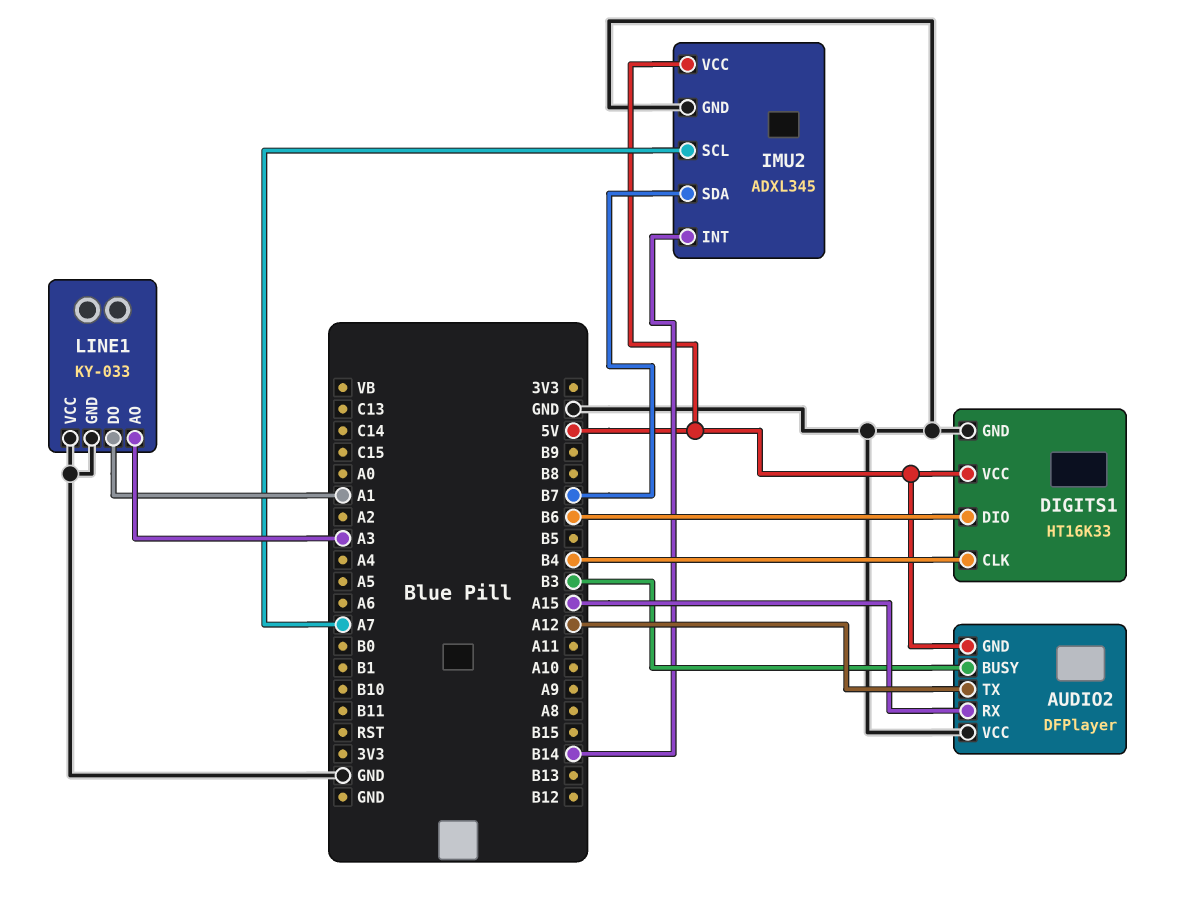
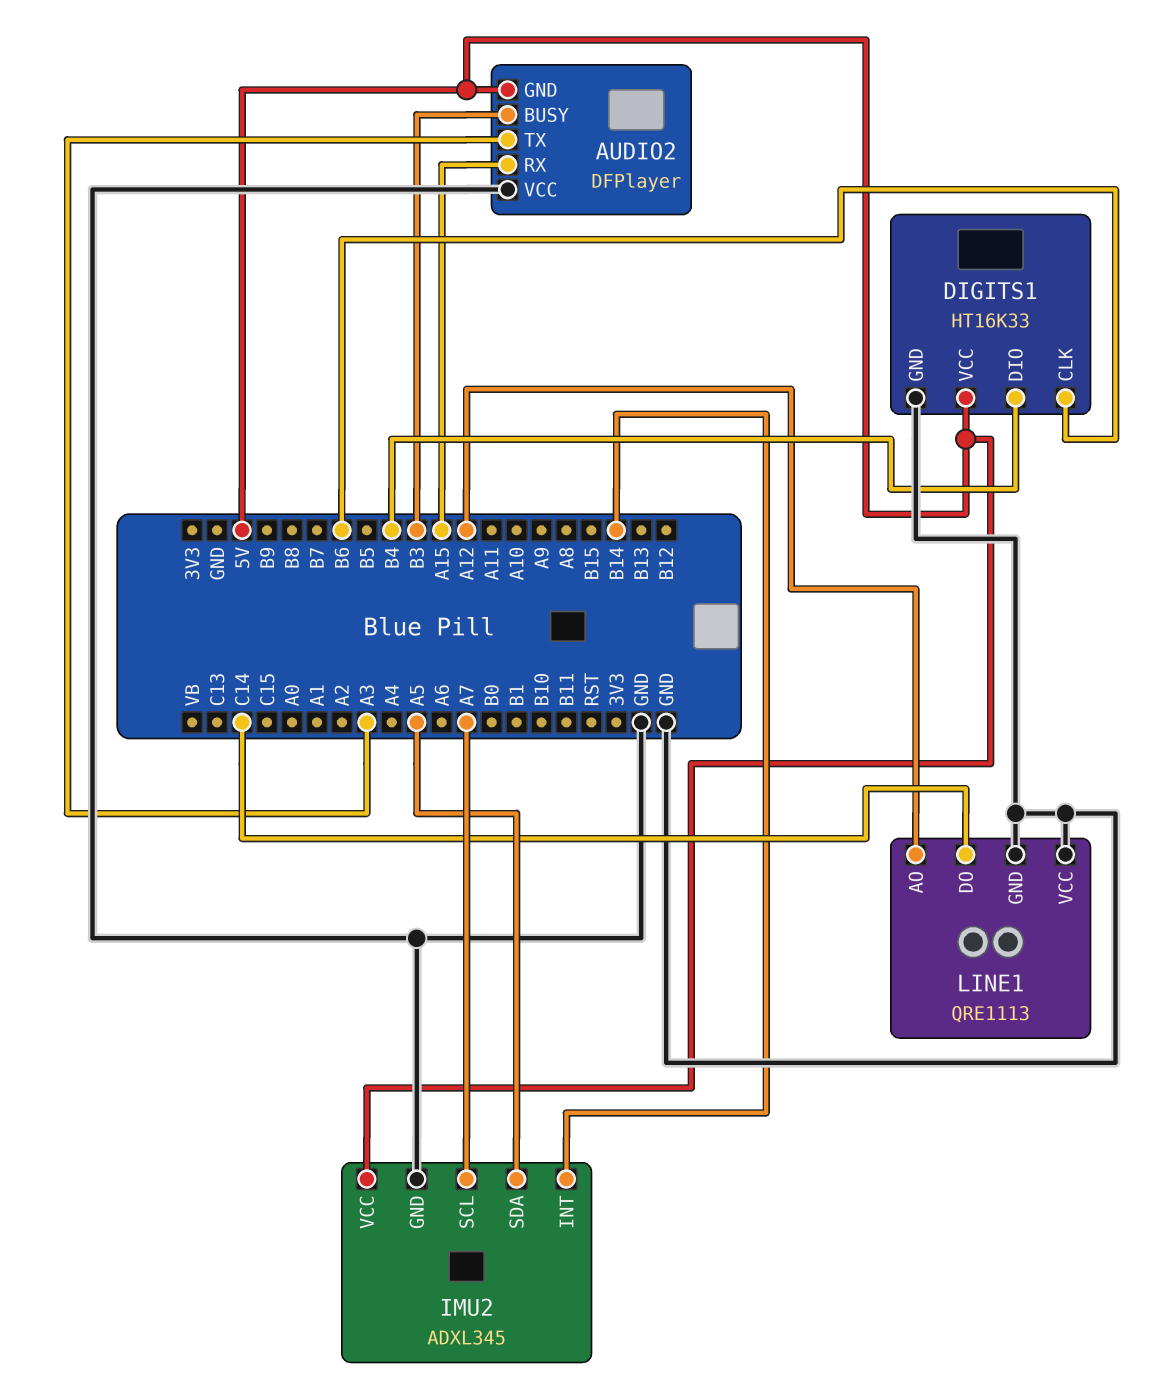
AUDIO2 pin TX: A12 -> A3
DIGITS1 pin CLK: B4 -> B6
DIGITS1 pin DIO: B6 -> B4
IMU2 pin SDA: B7 -> A5
LINE1: KY-033 -> QRE1113
LINE1 pin AO: A3 -> A12
LINE1 pin DO: A1 -> C14

